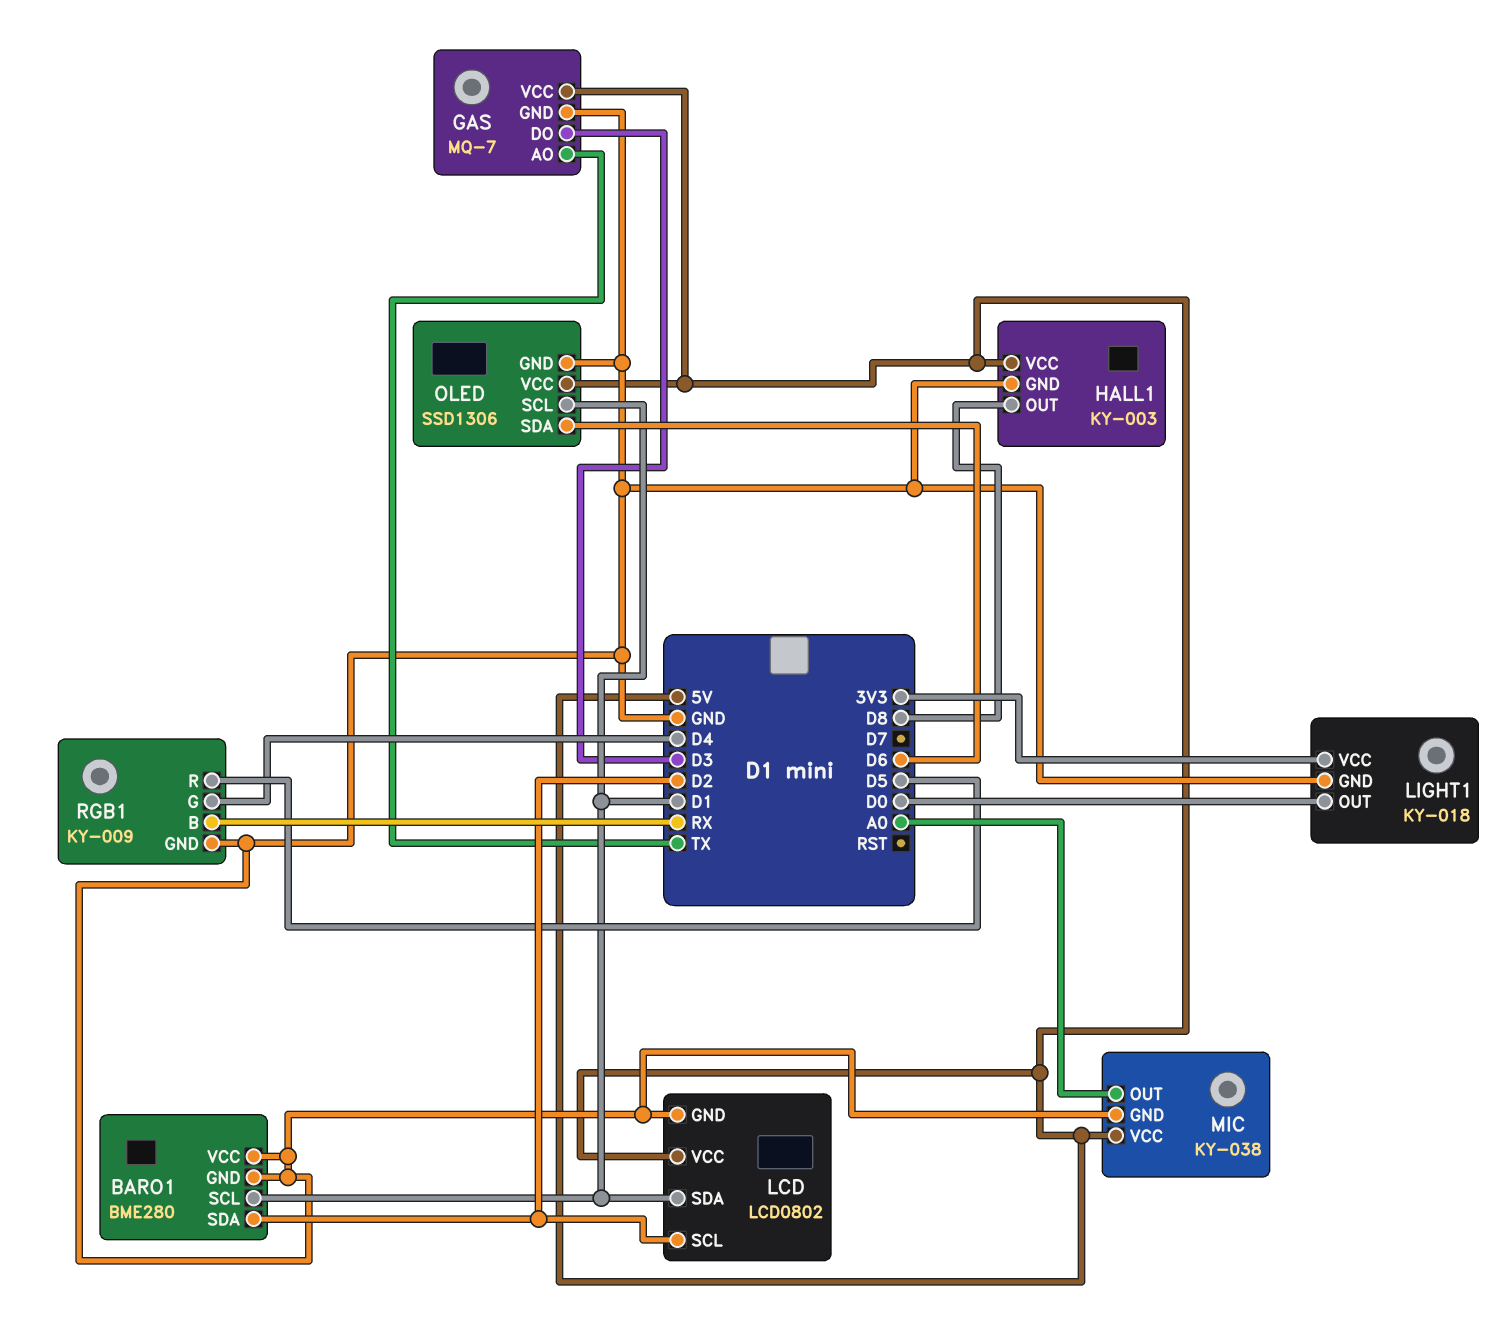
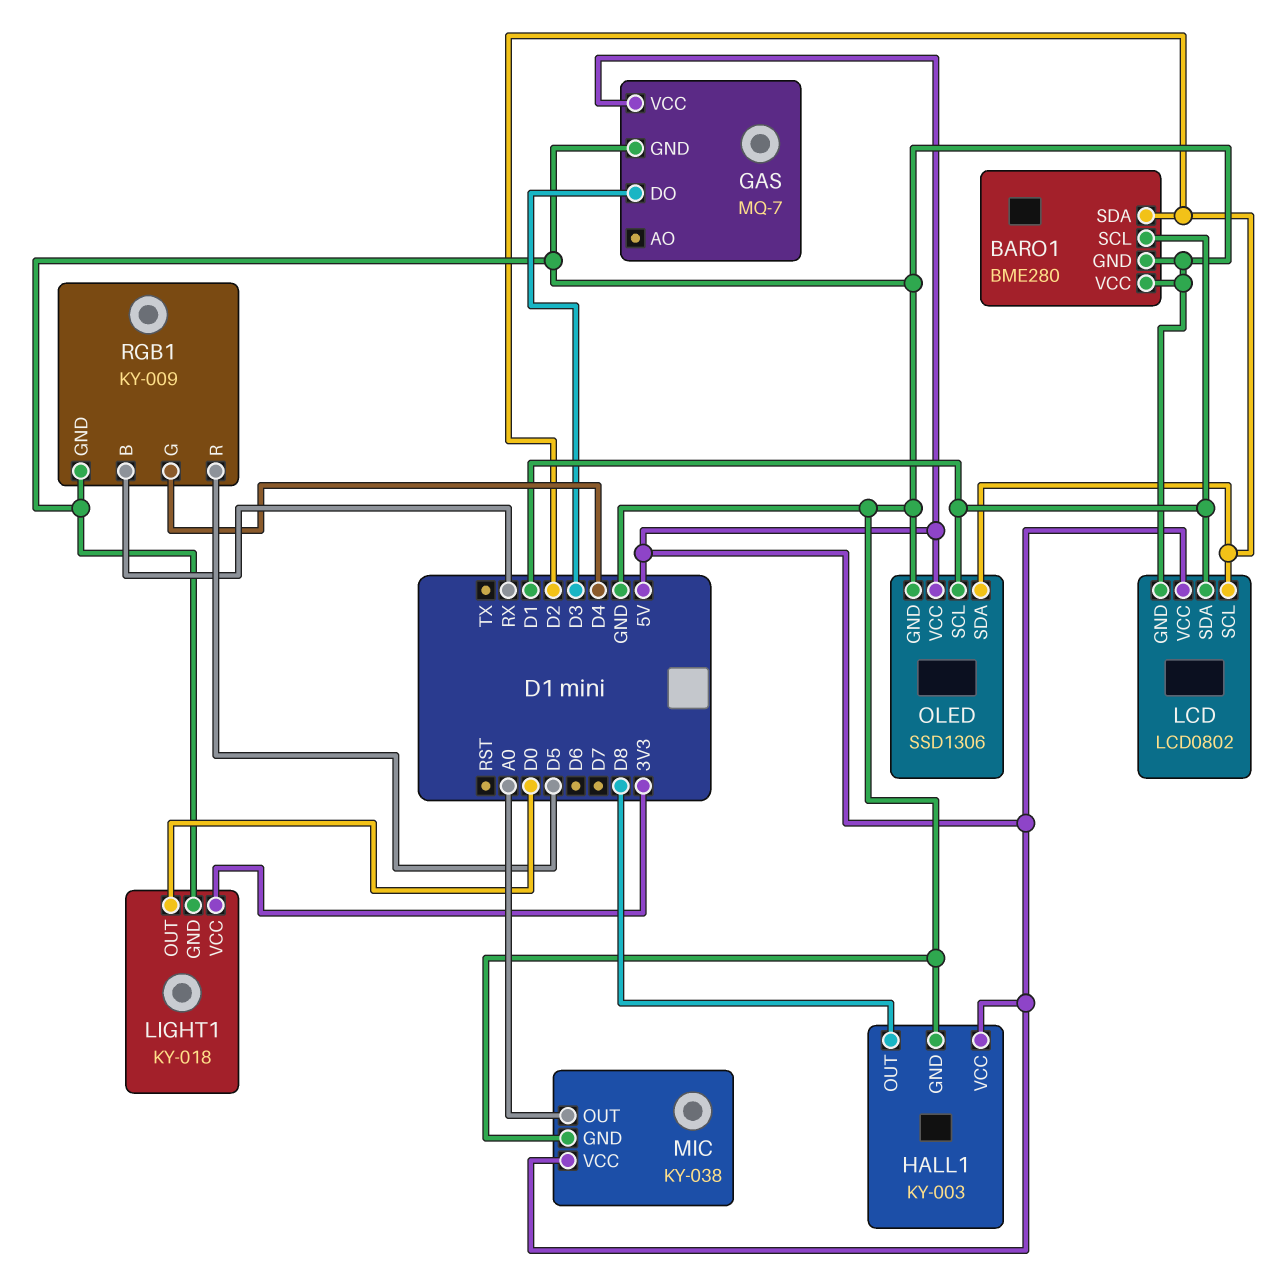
GAS pin AO: TX -> none
OLED pin SDA: D6 -> D2

